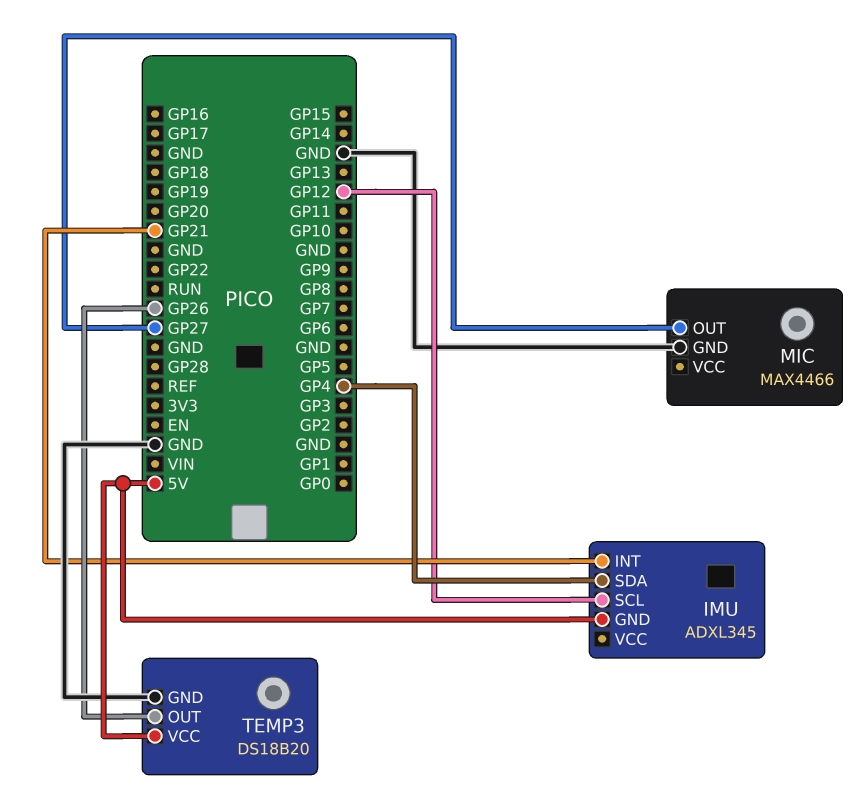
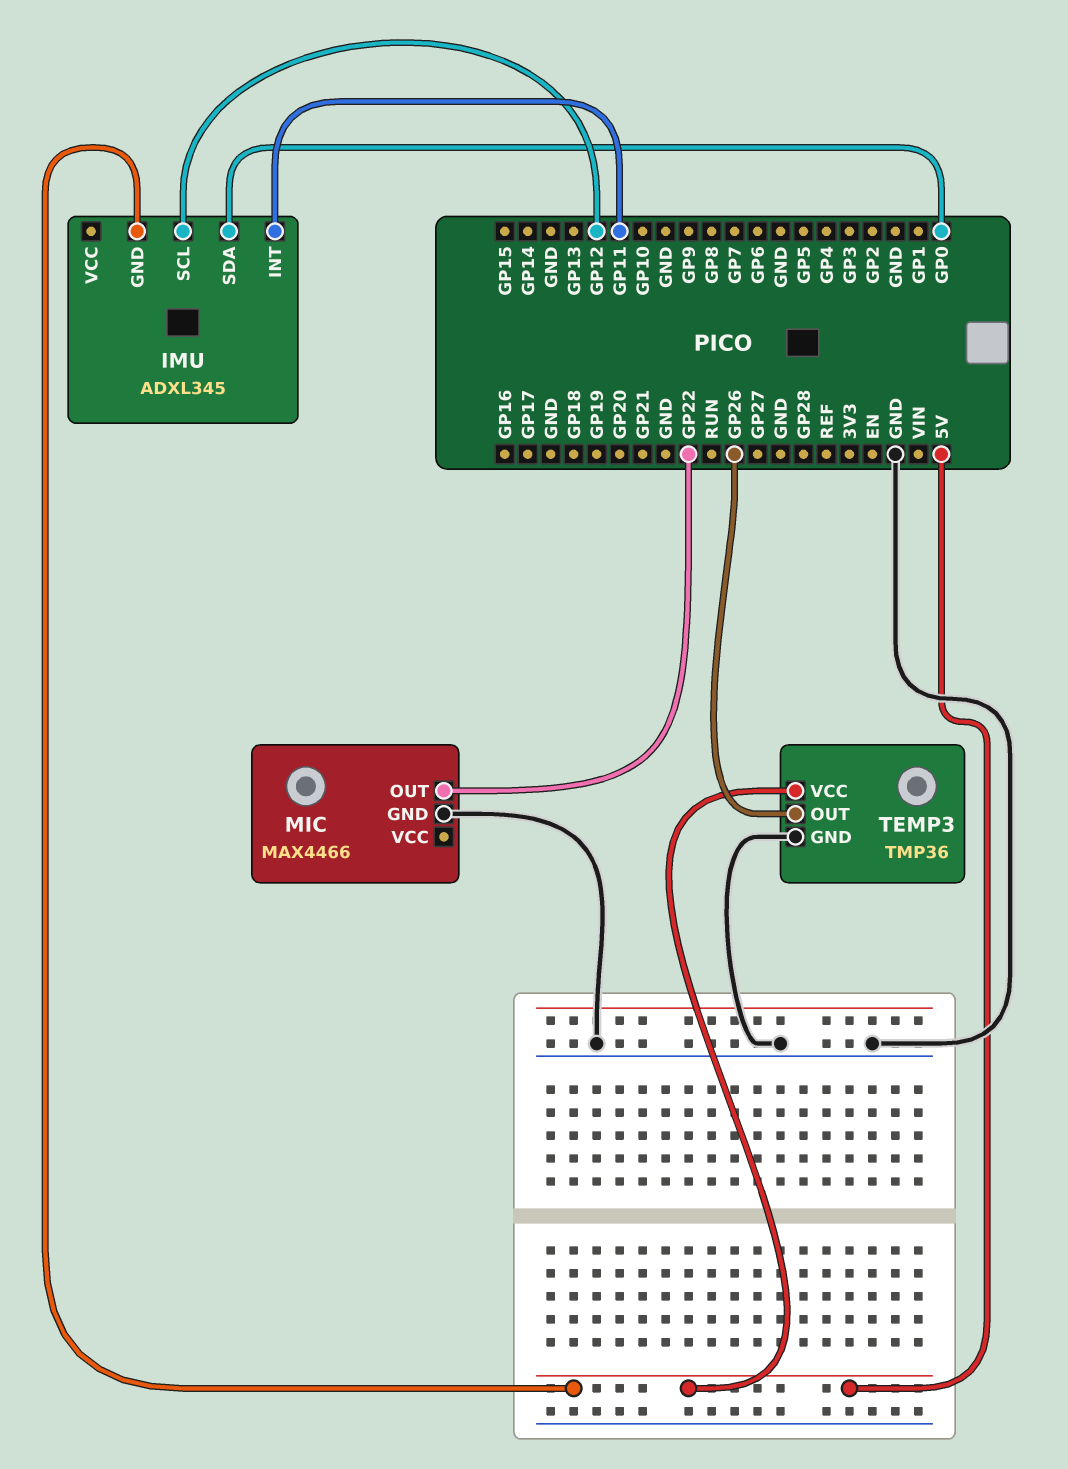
IMU pin INT: GP21 -> GP11
IMU pin SDA: GP4 -> GP0
MIC pin OUT: GP27 -> GP22
TEMP3: DS18B20 -> TMP36

